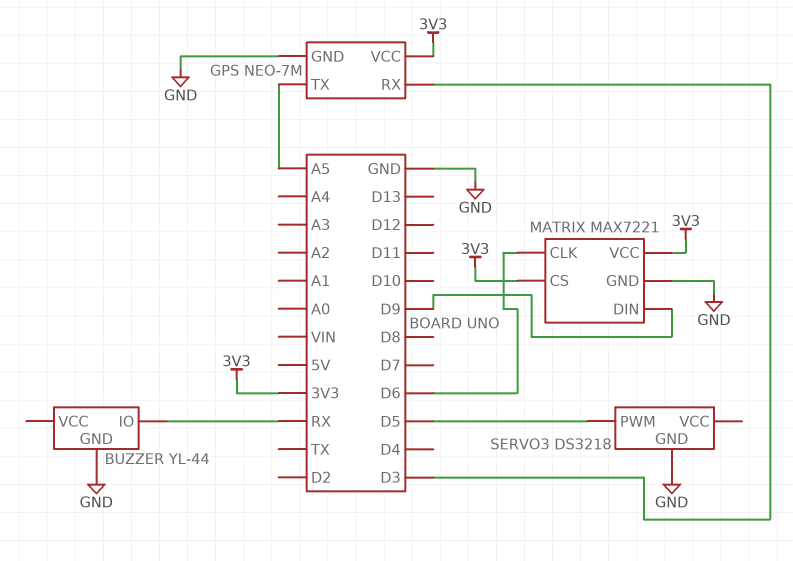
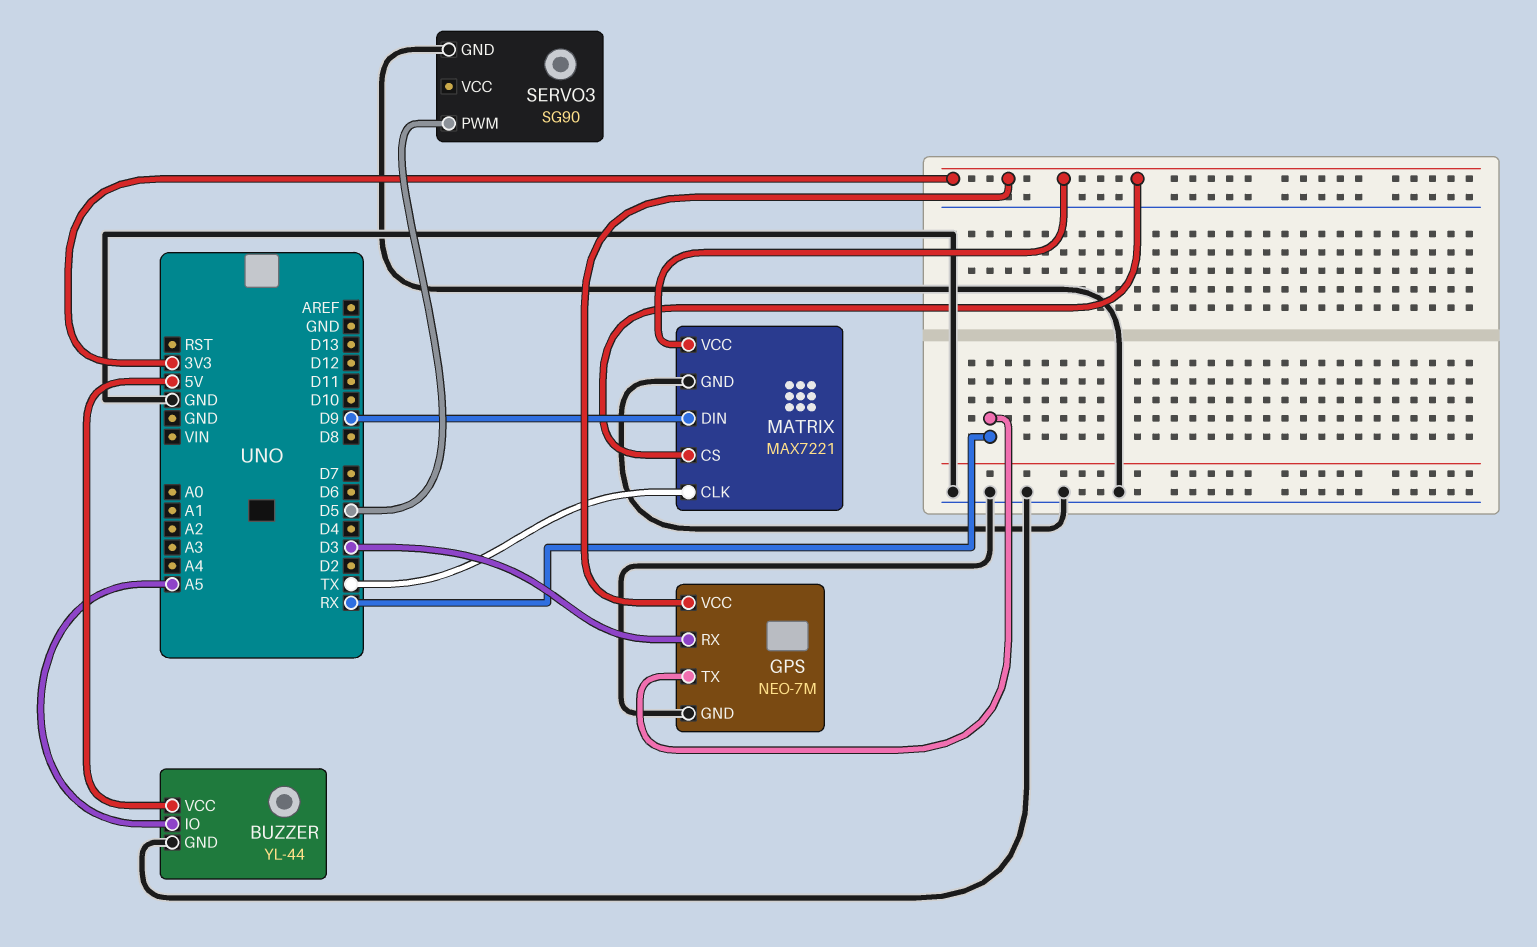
BUZZER pin IO: RX -> A5
BUZZER pin VCC: none -> 5V
GPS pin TX: A5 -> RX
MATRIX pin CLK: D6 -> TX
SERVO3: DS3218 -> SG90

